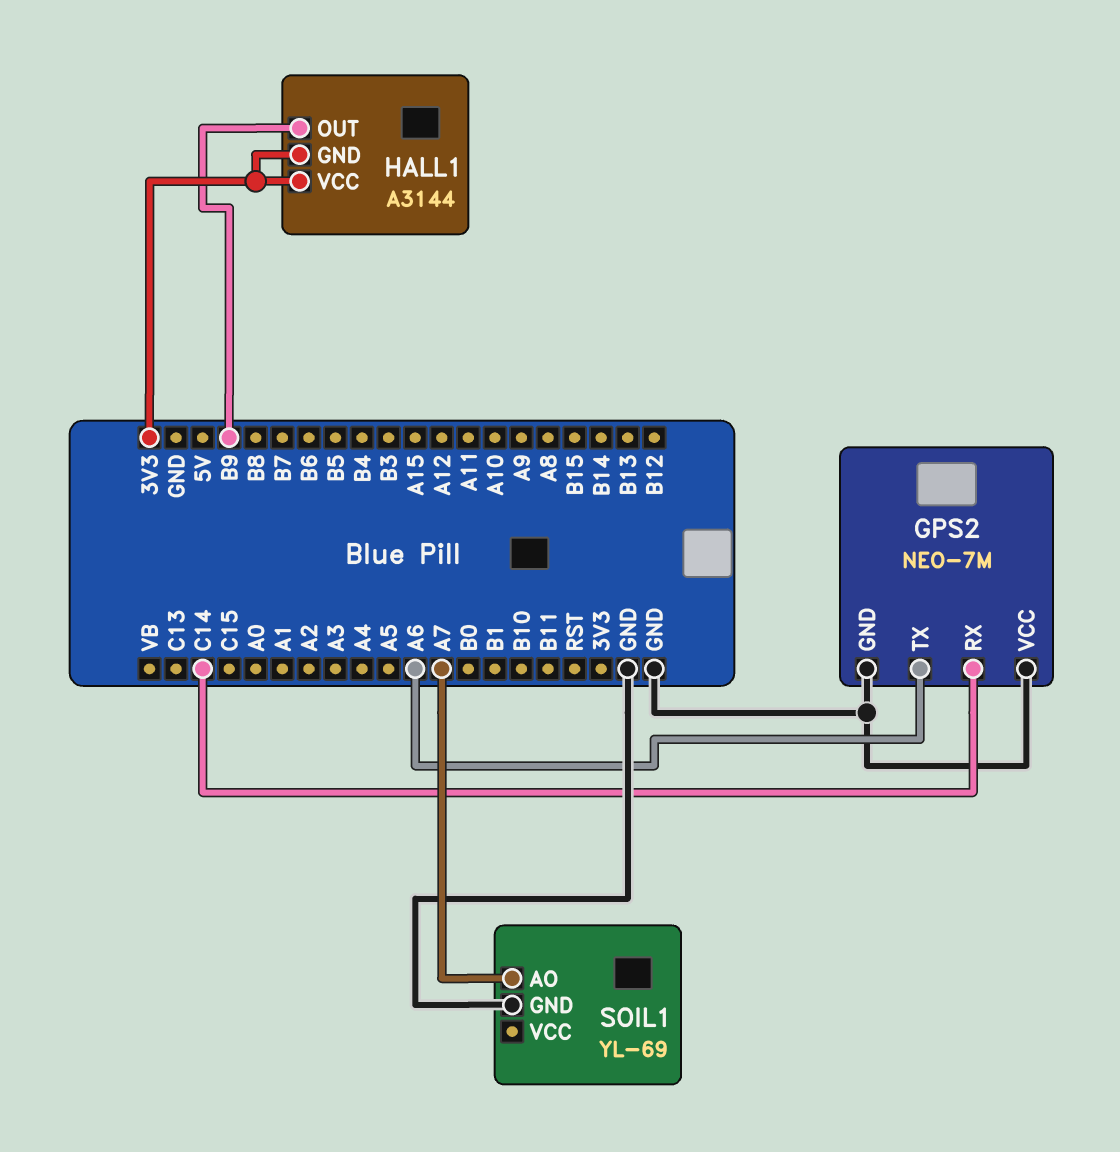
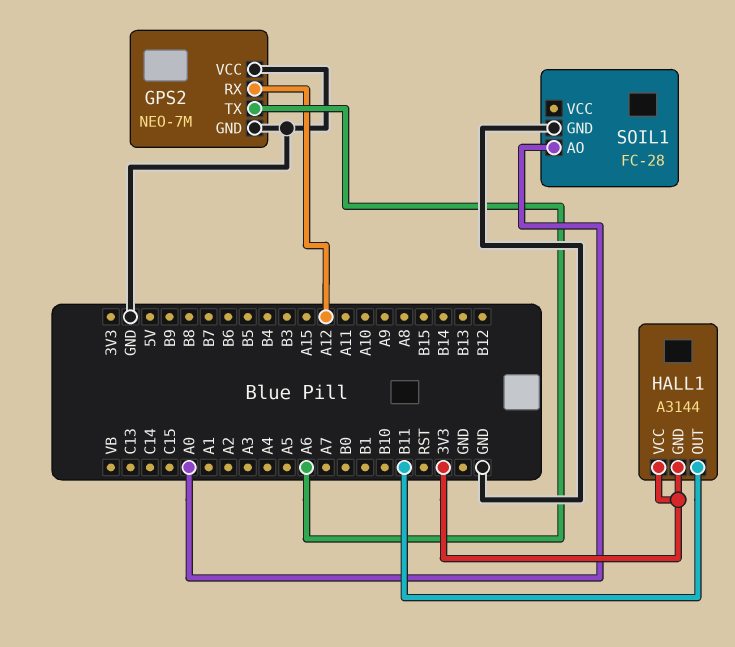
GPS2 pin RX: C14 -> A12
HALL1 pin OUT: B9 -> B11
SOIL1: YL-69 -> FC-28
SOIL1 pin AO: A7 -> A0

